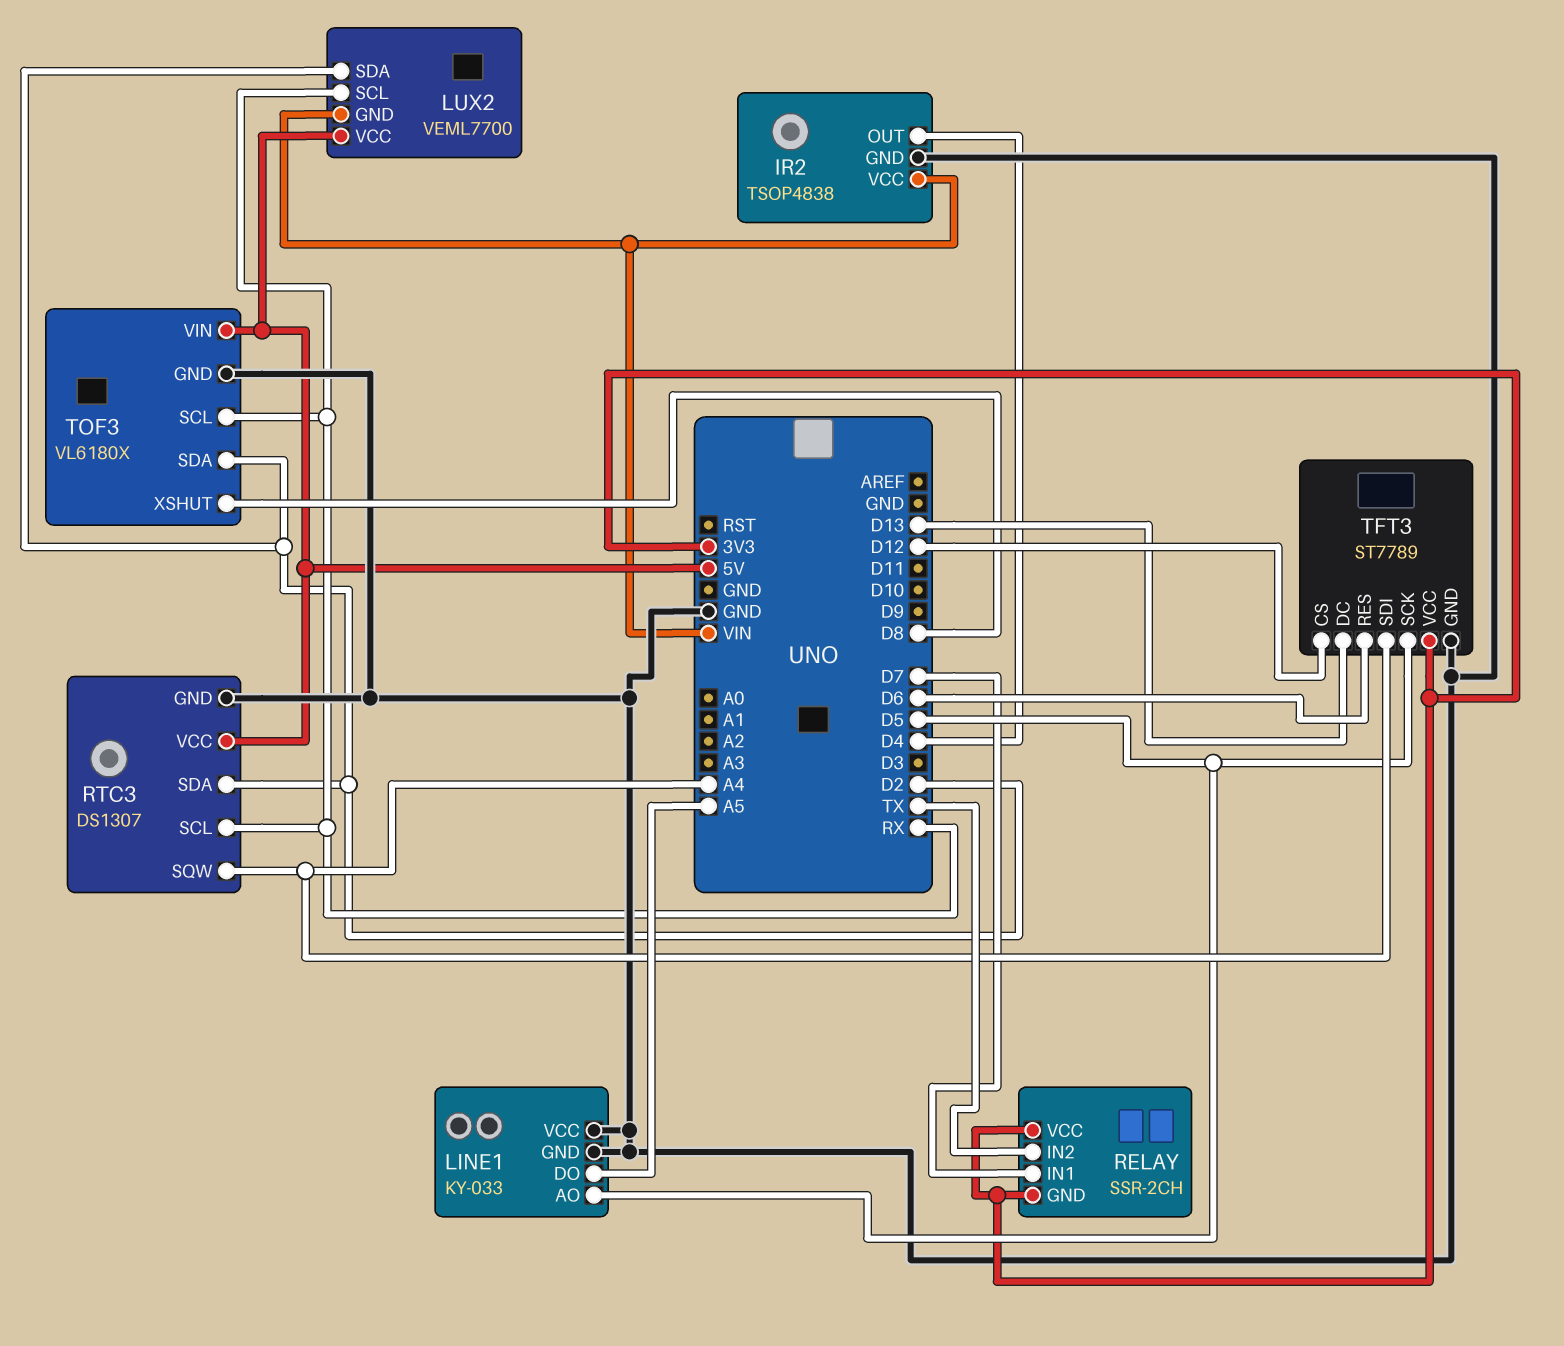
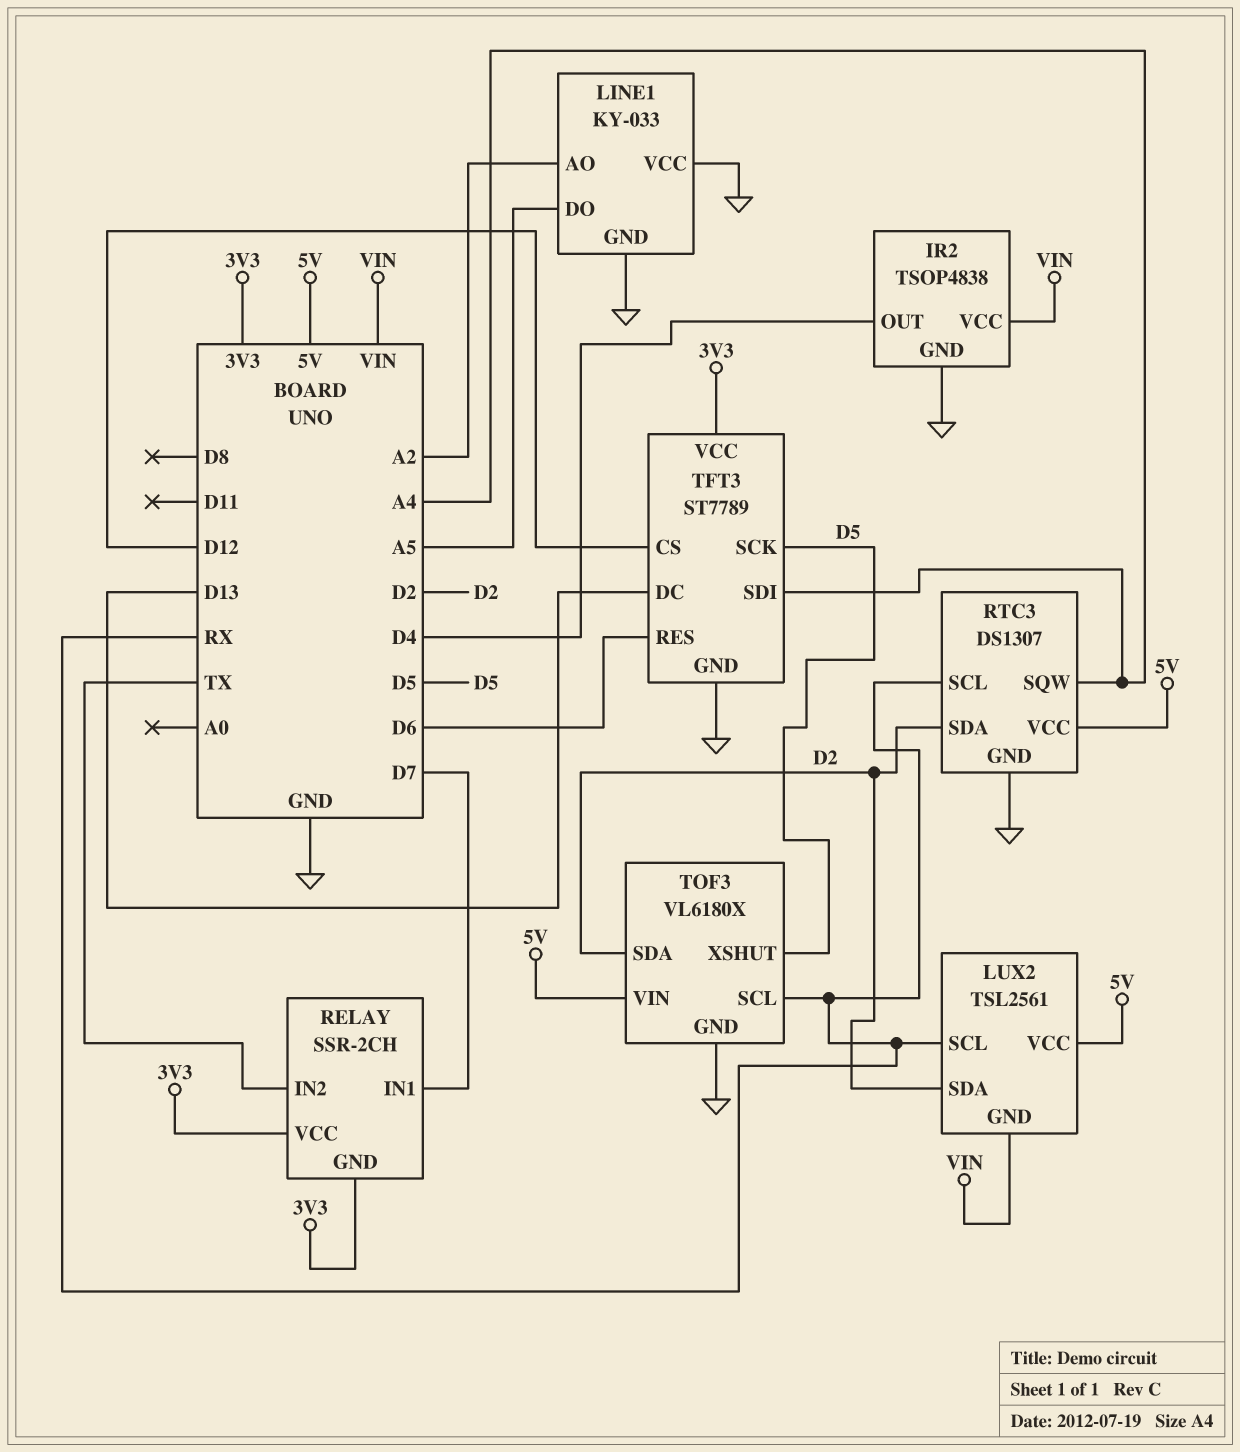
LINE1 pin AO: D5 -> A2
LUX2: VEML7700 -> TSL2561
TOF3 pin XSHUT: D8 -> D5

